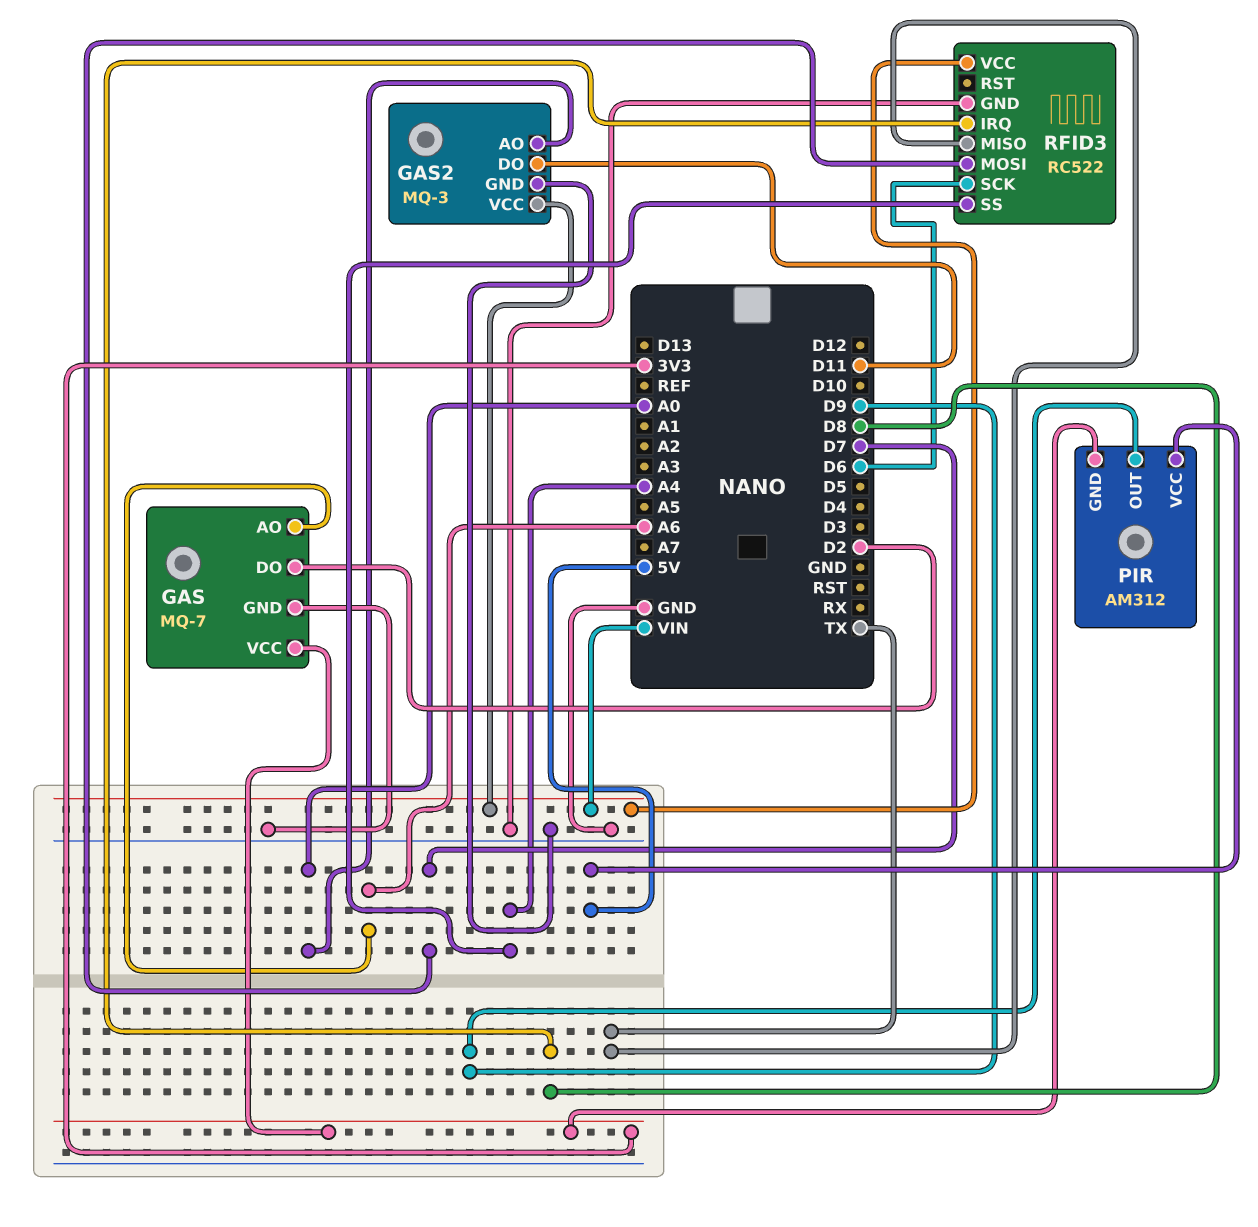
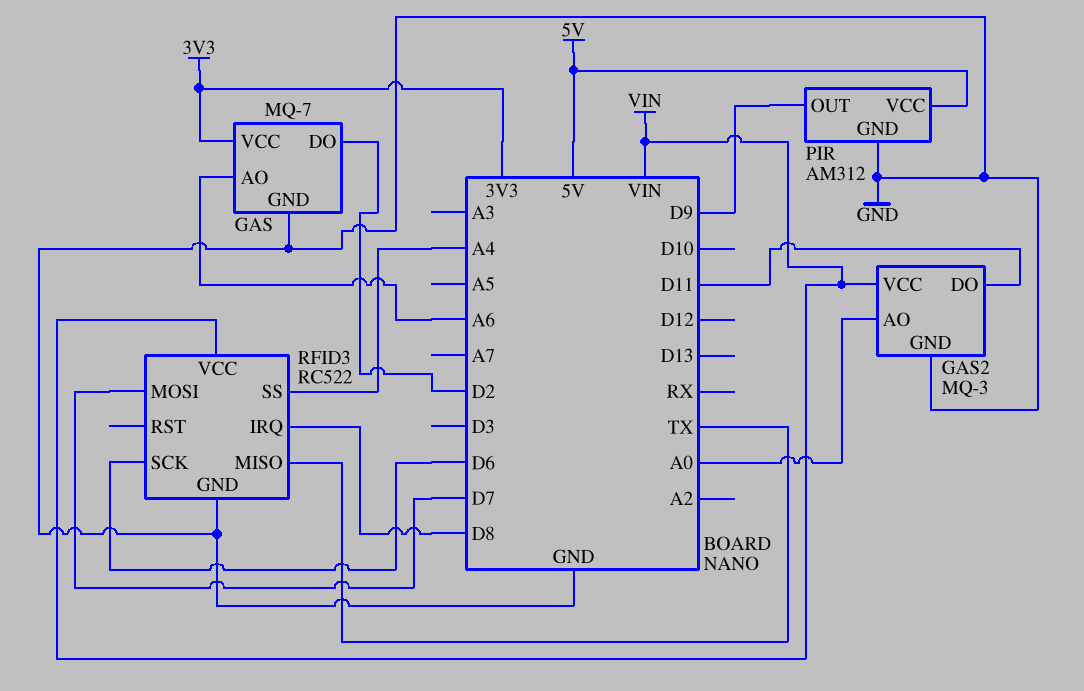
PIR pin GND: 3V3 -> GND

